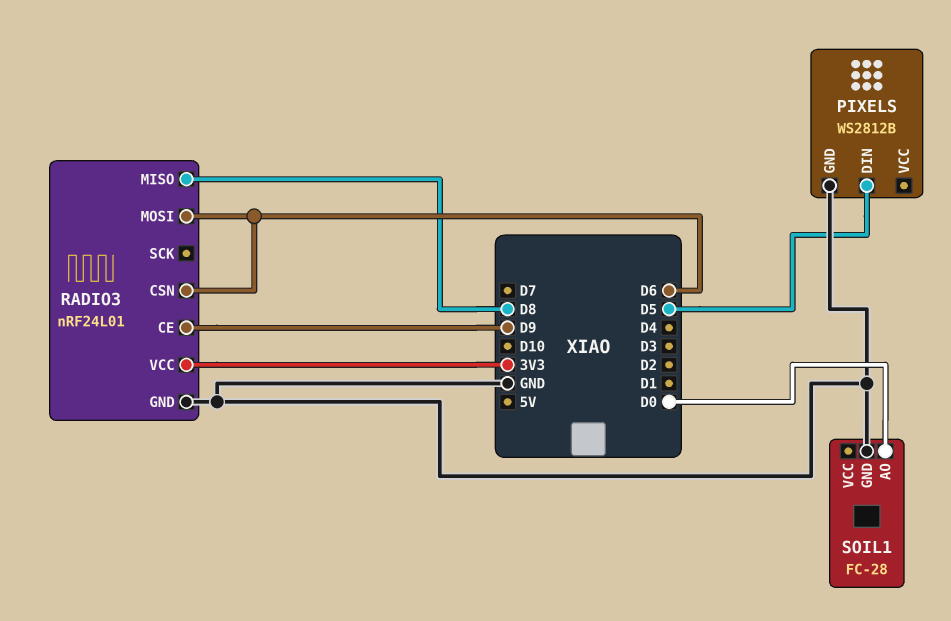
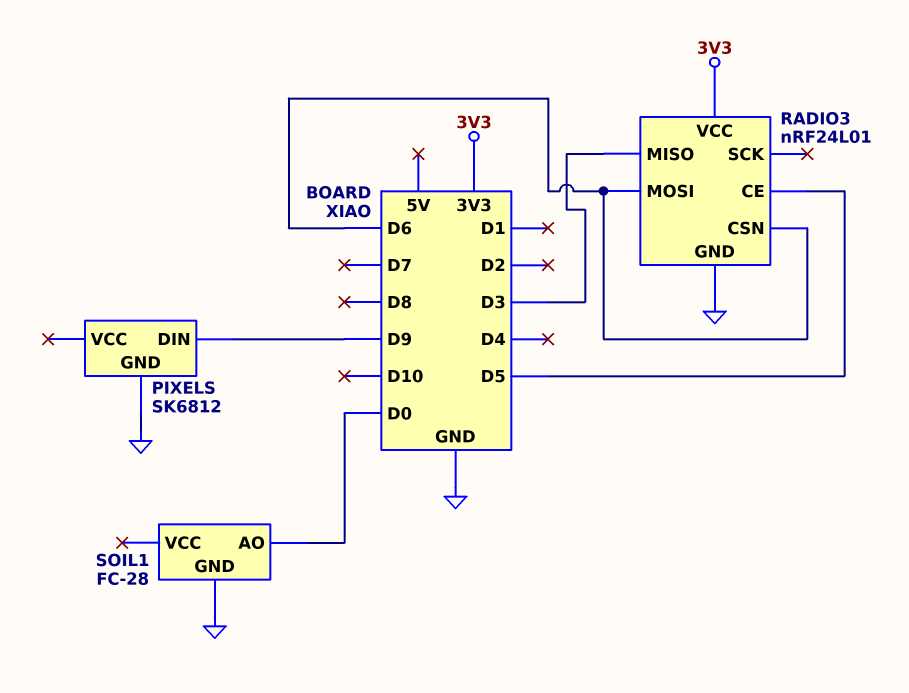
PIXELS: WS2812B -> SK6812
PIXELS pin DIN: D5 -> D9
RADIO3 pin CE: D9 -> D5
RADIO3 pin MISO: D8 -> D3

